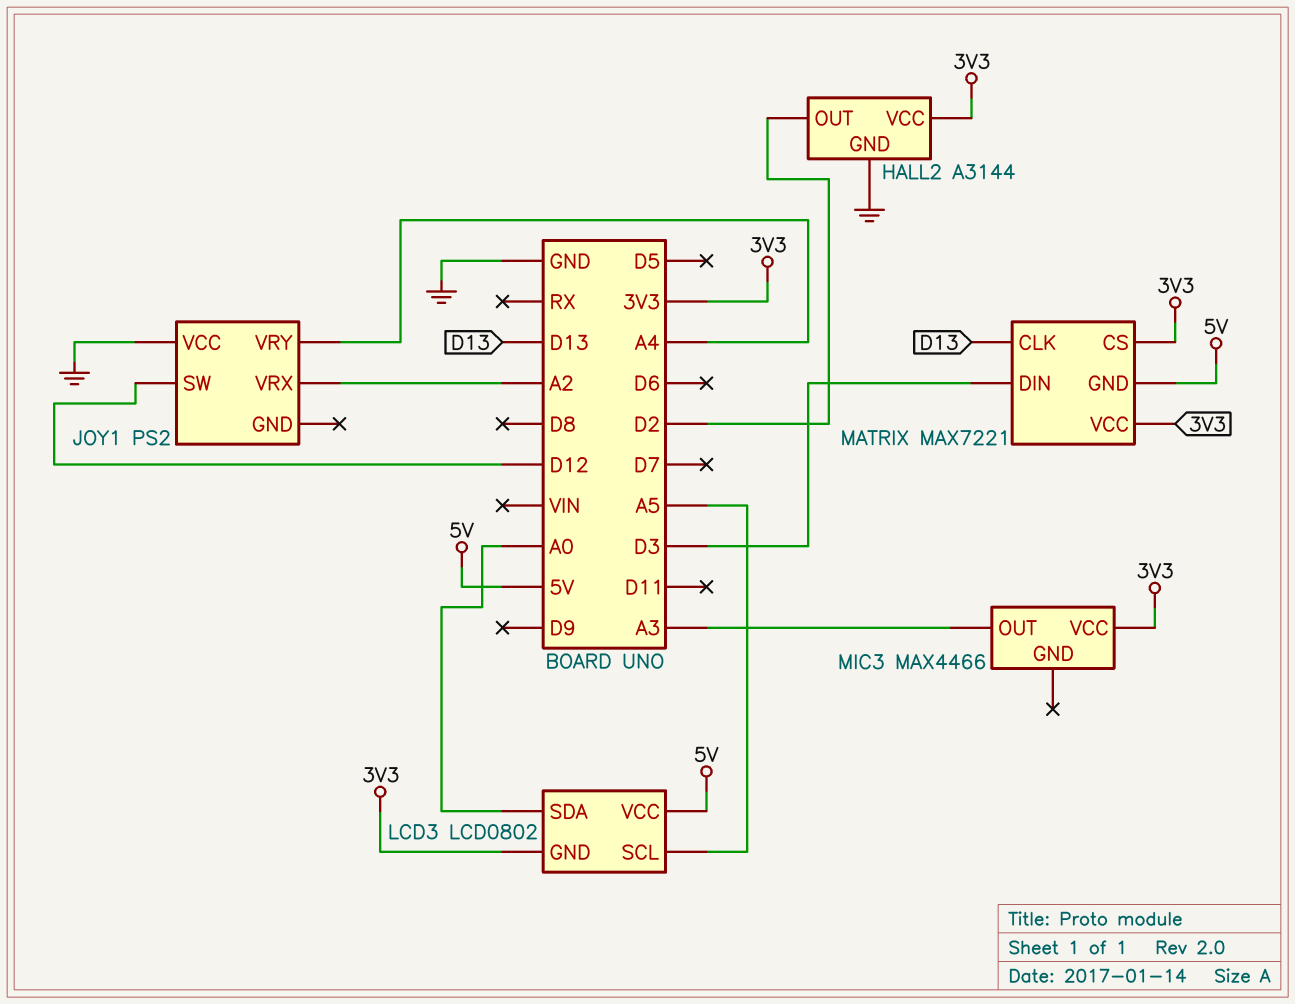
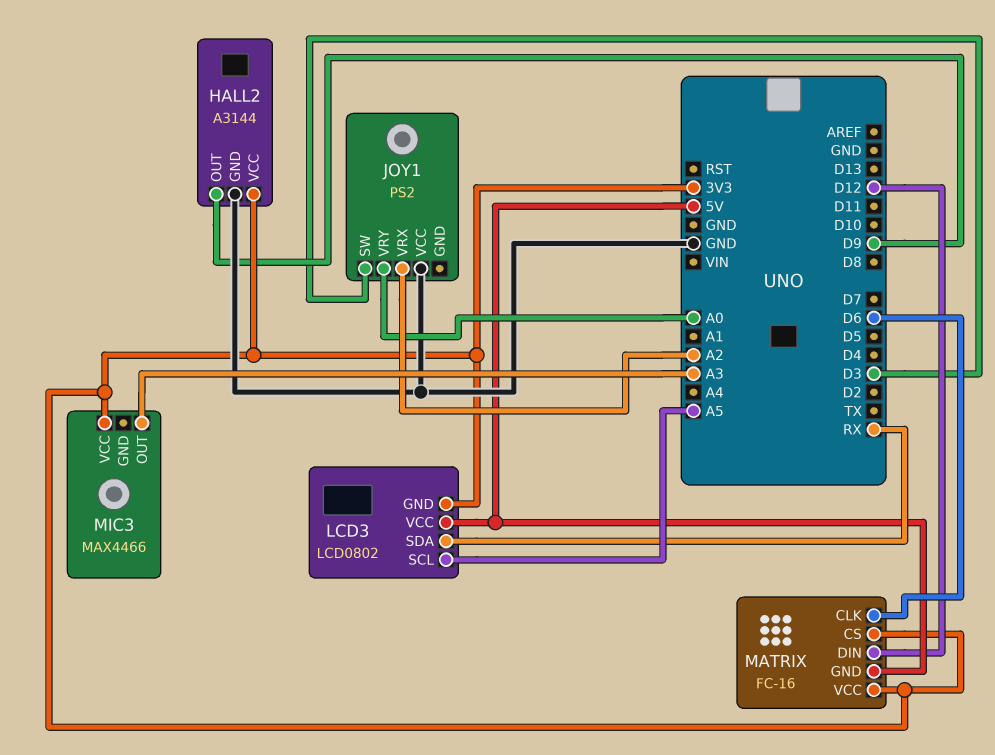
HALL2 pin OUT: D2 -> D9
JOY1 pin SW: D12 -> D3
JOY1 pin VRY: A4 -> A0
LCD3 pin SDA: A0 -> RX
MATRIX: MAX7221 -> FC-16
MATRIX pin CLK: D13 -> D6
MATRIX pin DIN: D3 -> D12

